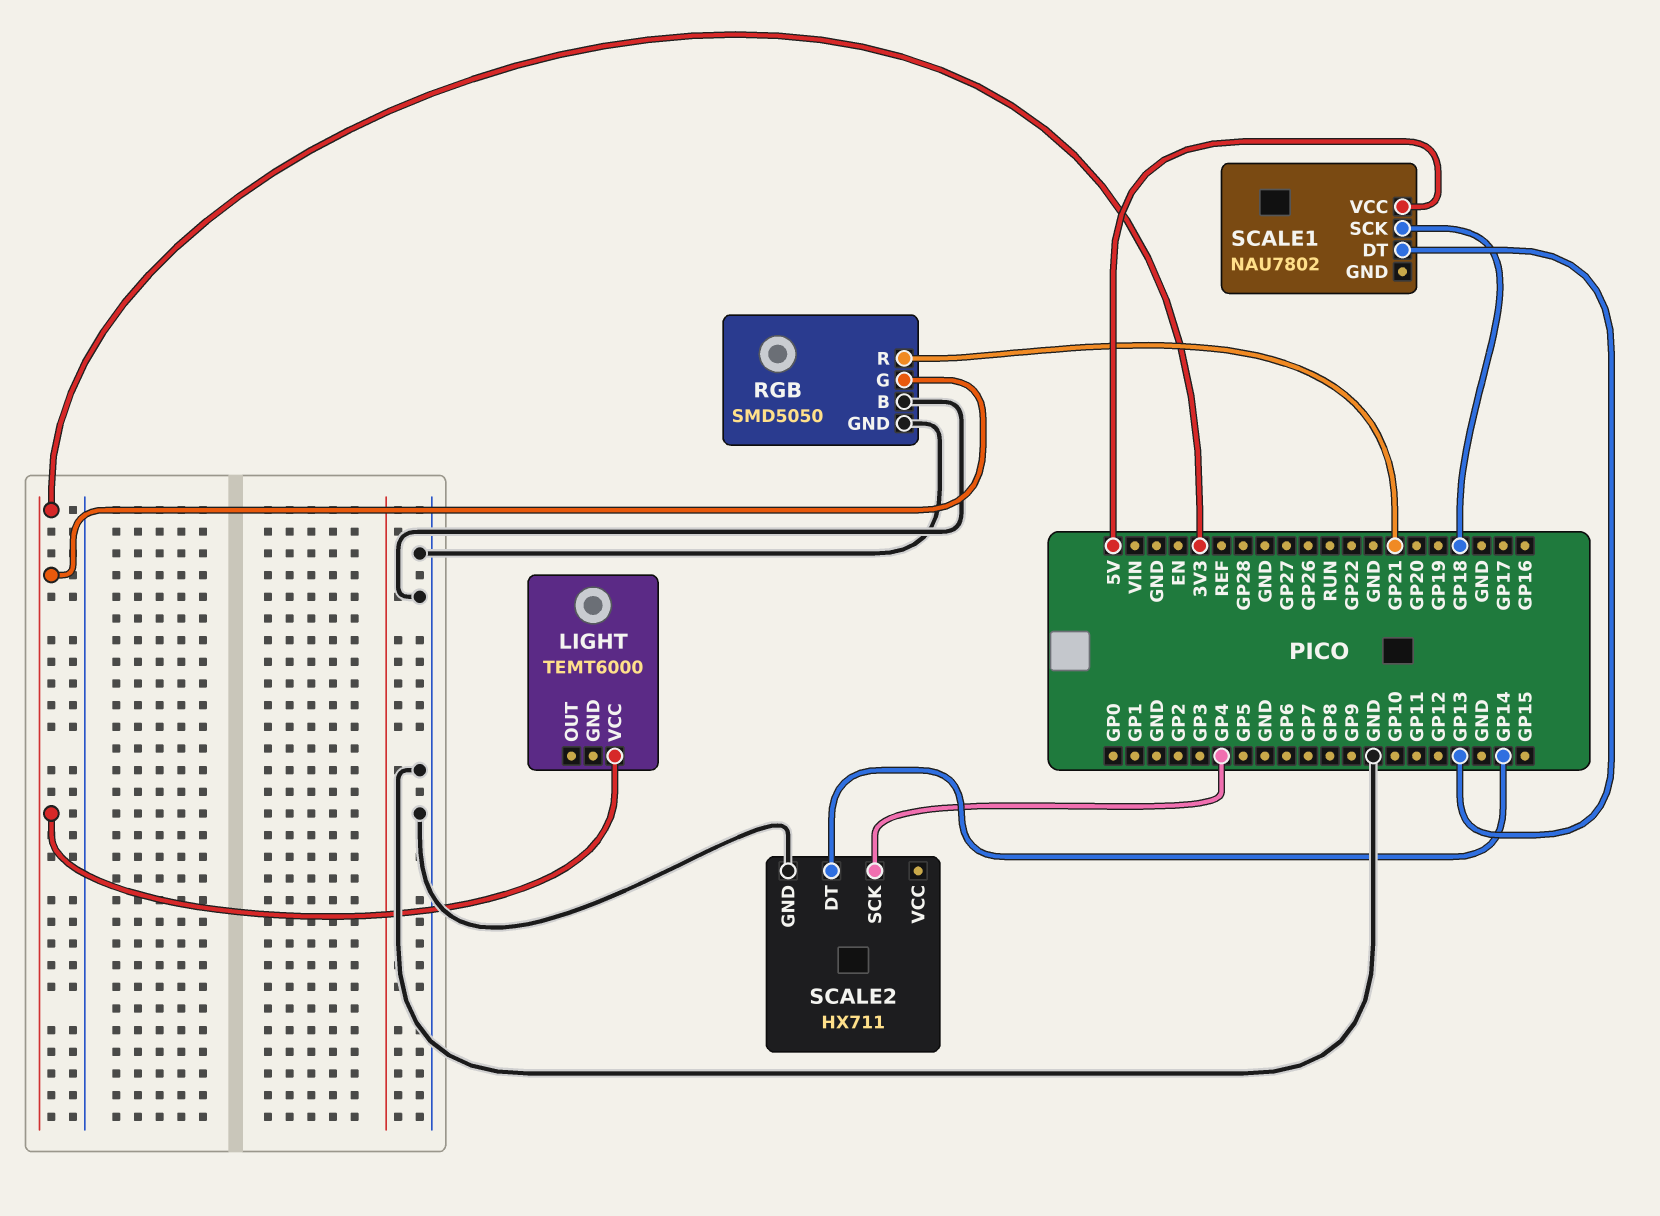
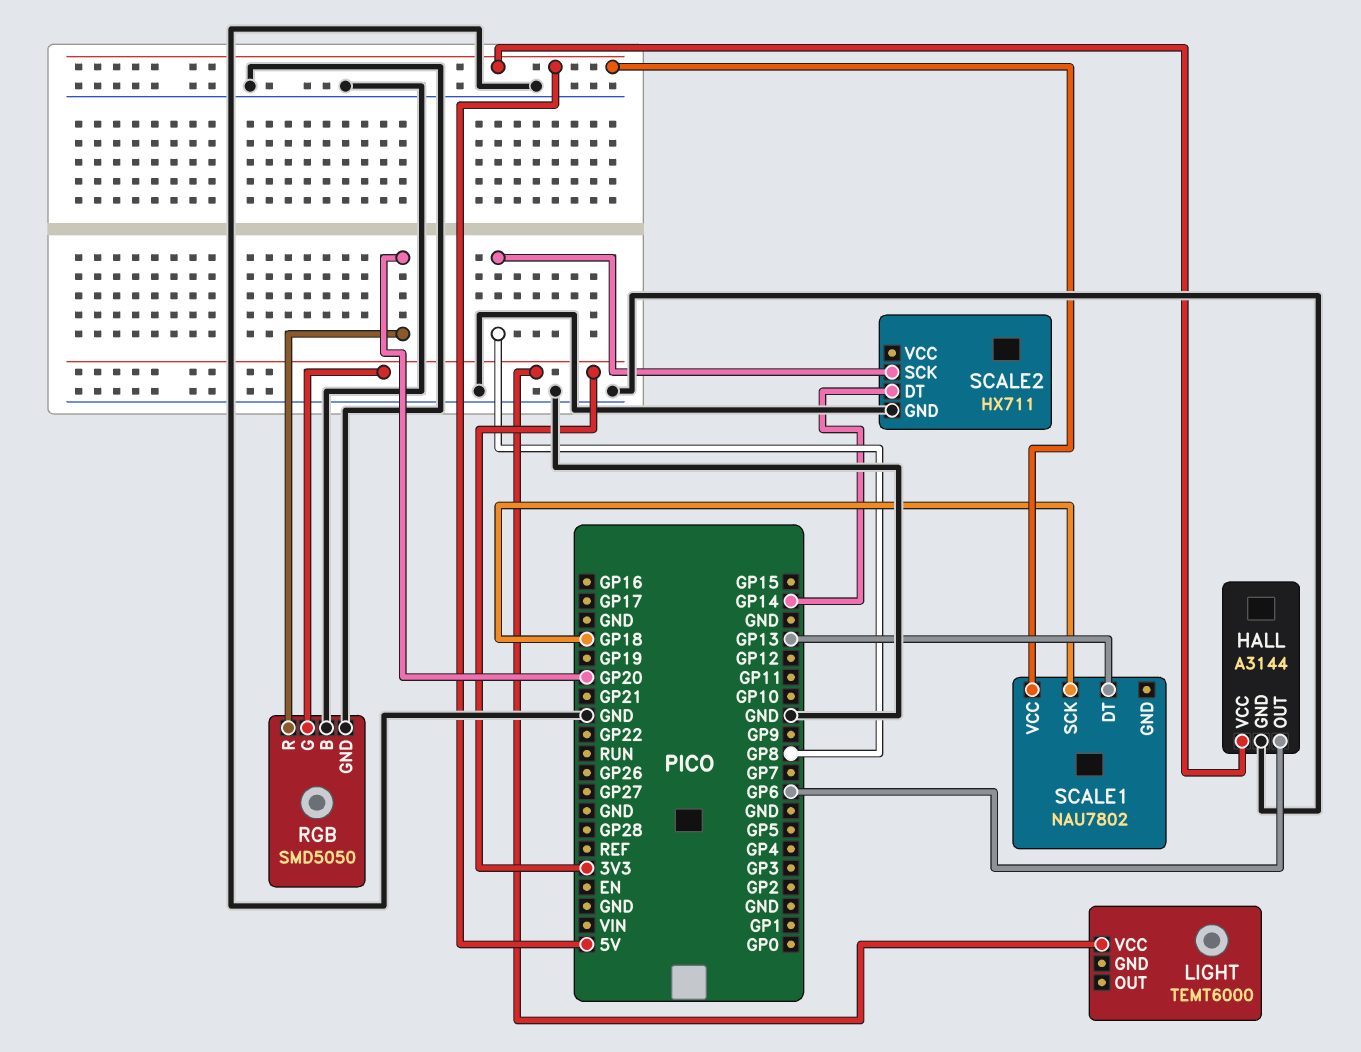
HALL: none -> A3144
HALL pin GND: none -> GND
HALL pin OUT: none -> GP6
HALL pin VCC: none -> 5V
RGB pin R: GP21 -> GP20
SCALE2 pin SCK: GP4 -> GP8

